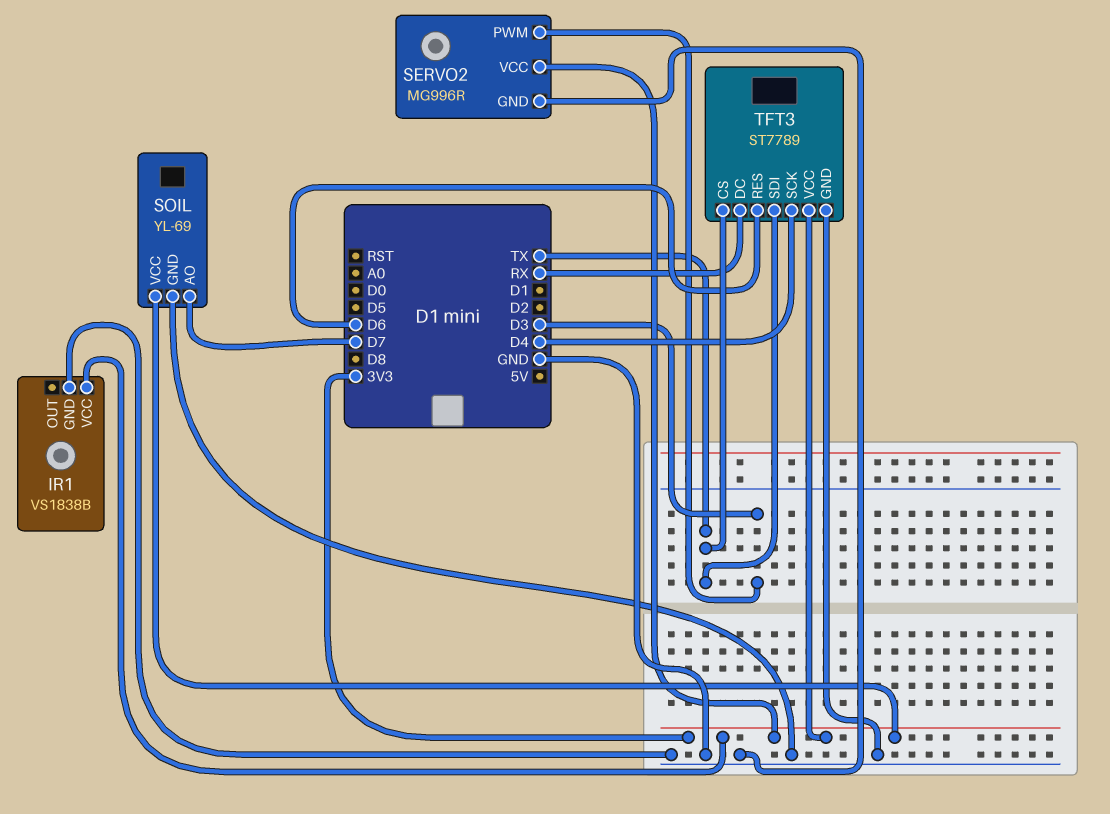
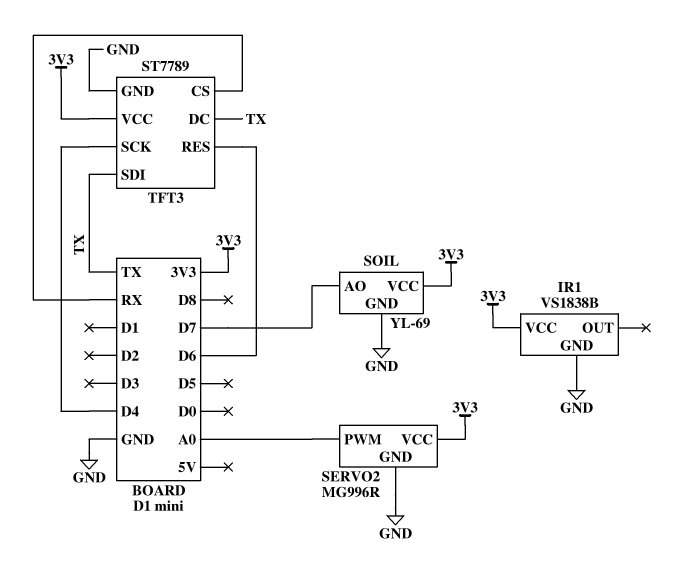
SERVO2 pin PWM: D3 -> A0
TFT3 pin CS: TX -> RX
TFT3 pin DC: RX -> TX

